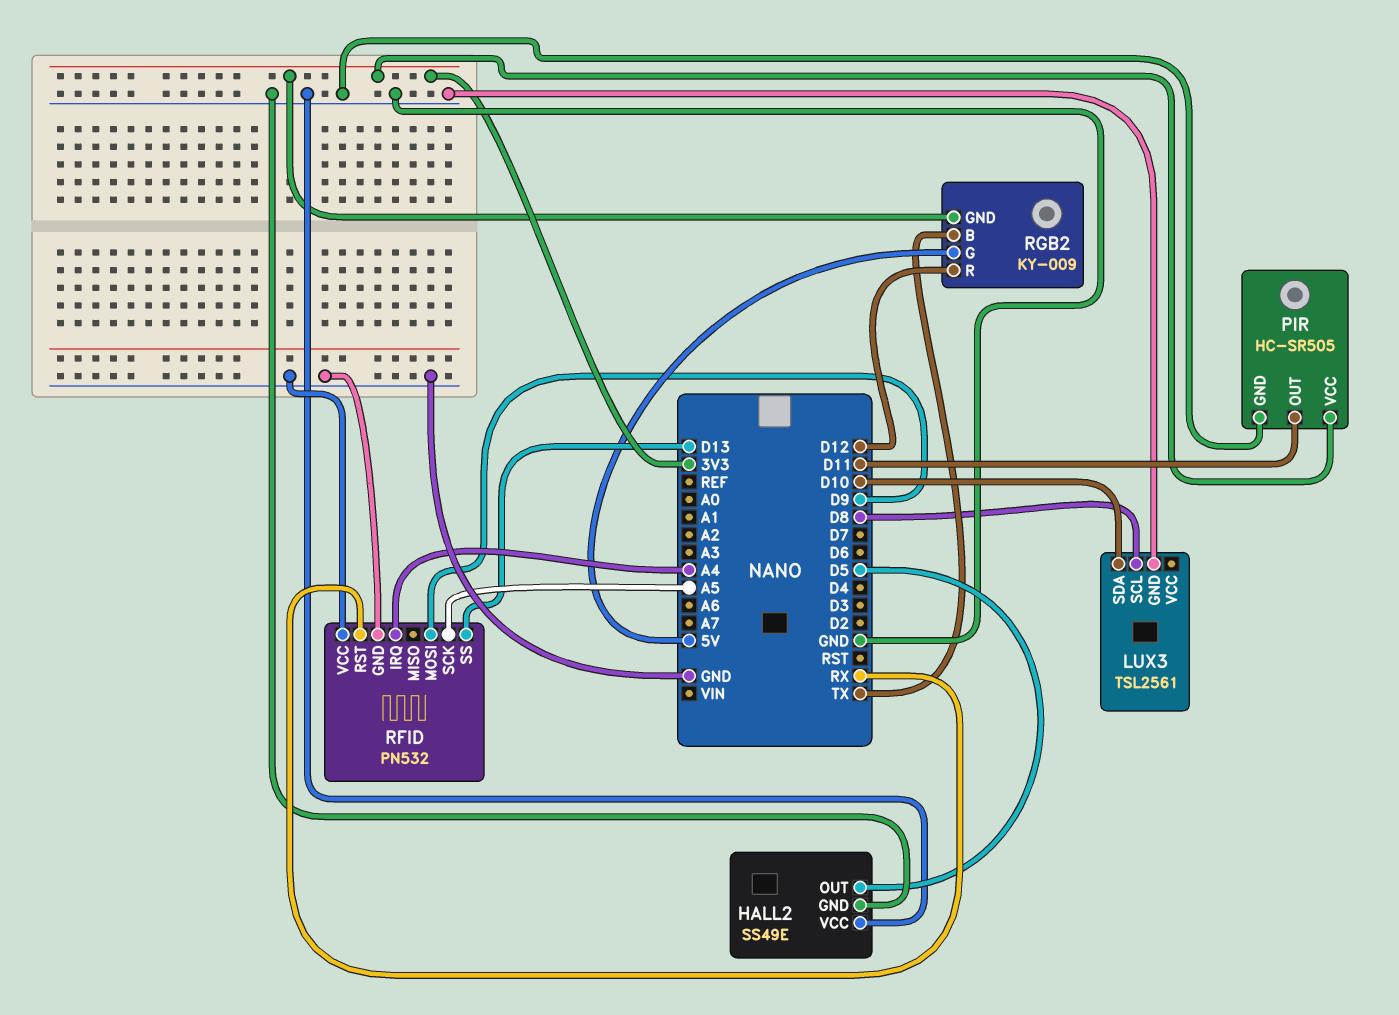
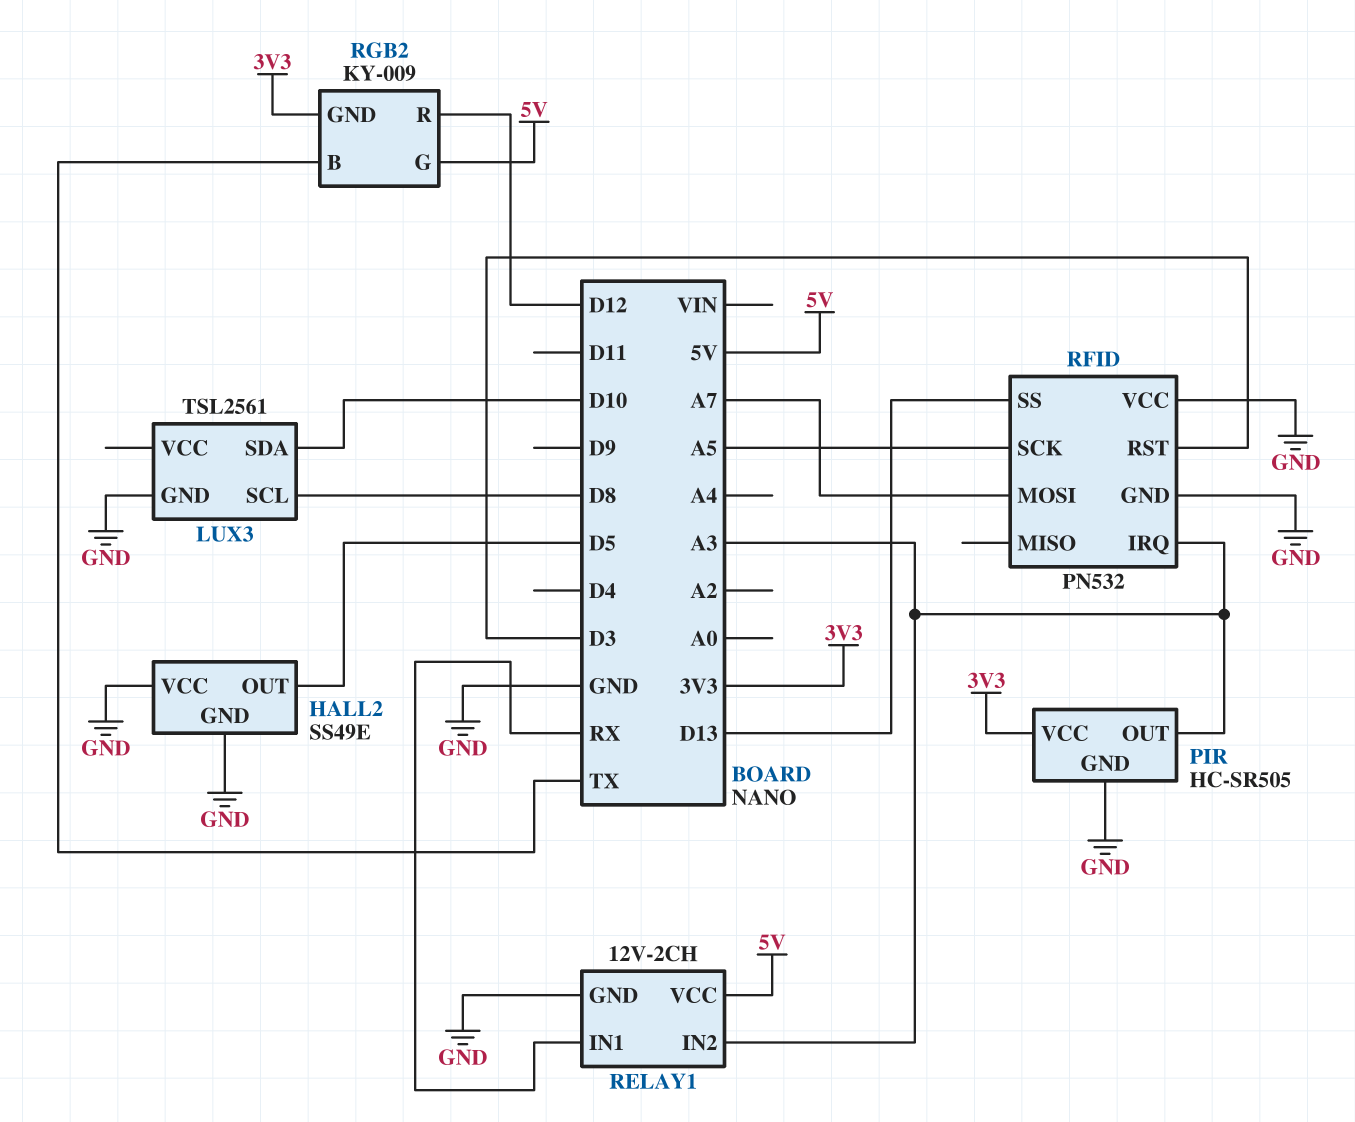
PIR pin OUT: D11 -> A3
RELAY1: none -> 12V-2CH
RELAY1 pin GND: none -> GND
RELAY1 pin IN1: none -> RX
RELAY1 pin IN2: none -> A3
RELAY1 pin VCC: none -> 5V
RFID pin IRQ: A4 -> A3
RFID pin MOSI: D9 -> A7
RFID pin RST: RX -> D3

